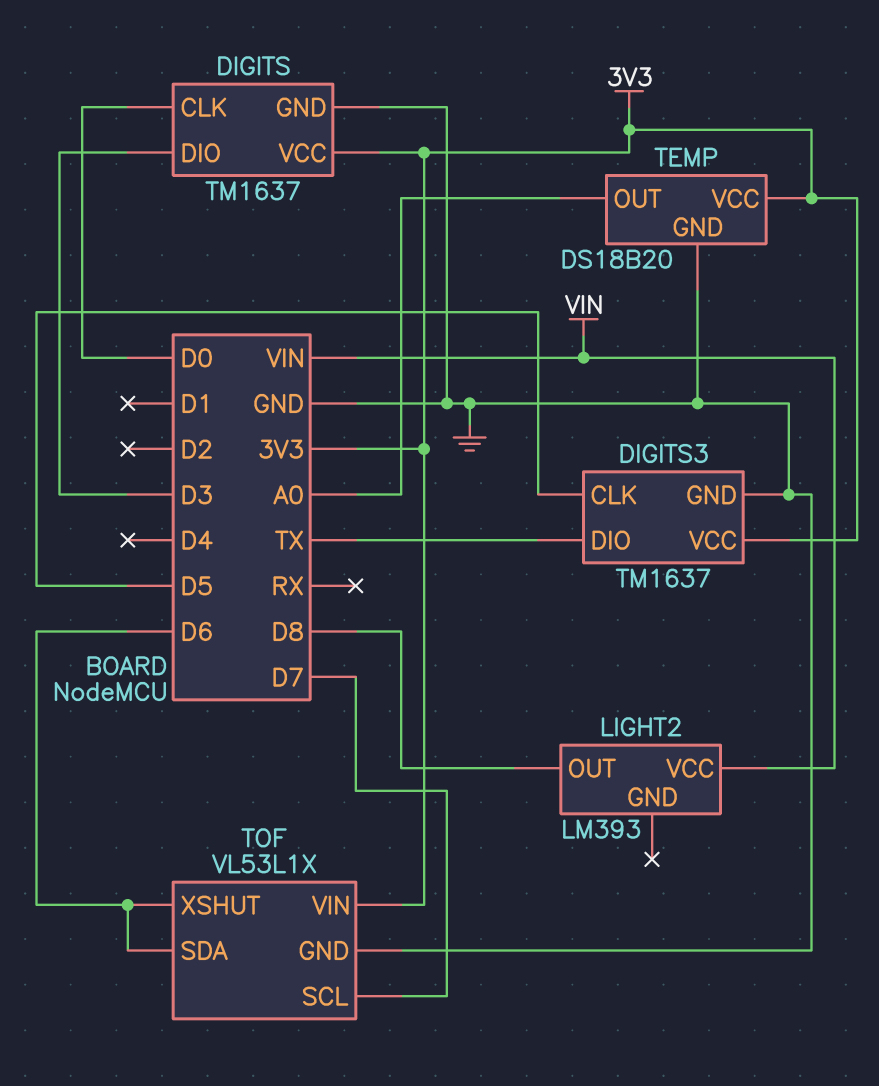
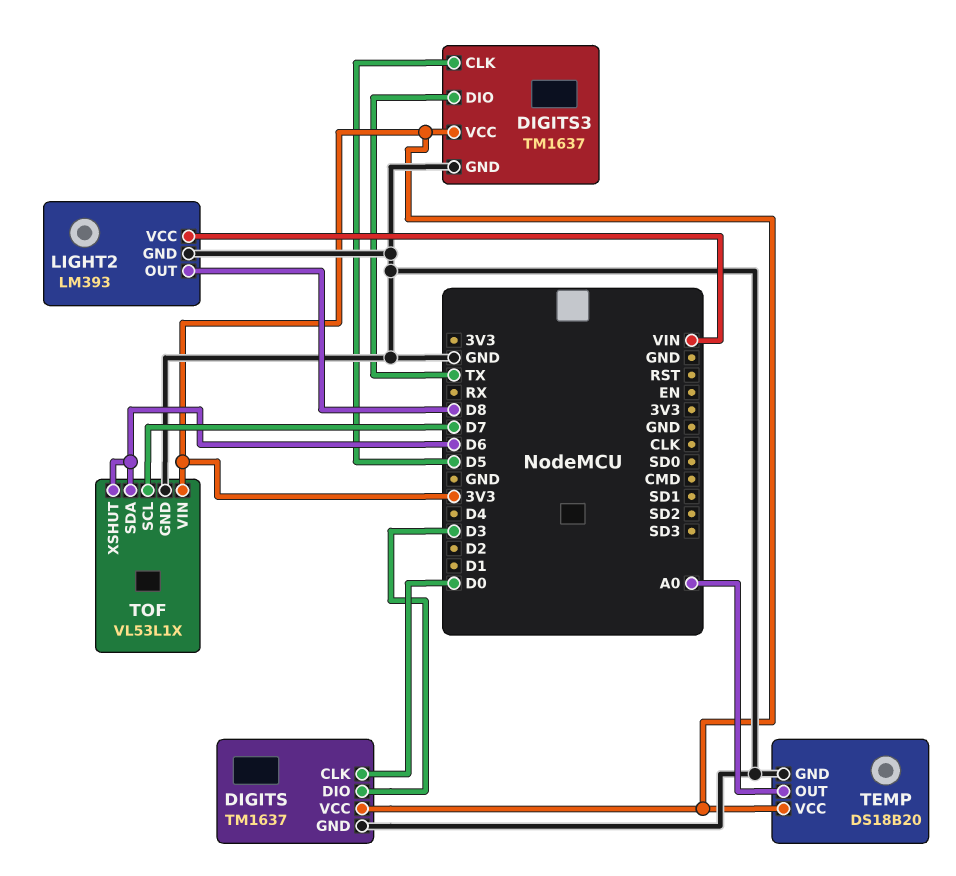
LIGHT2 pin GND: none -> GND

